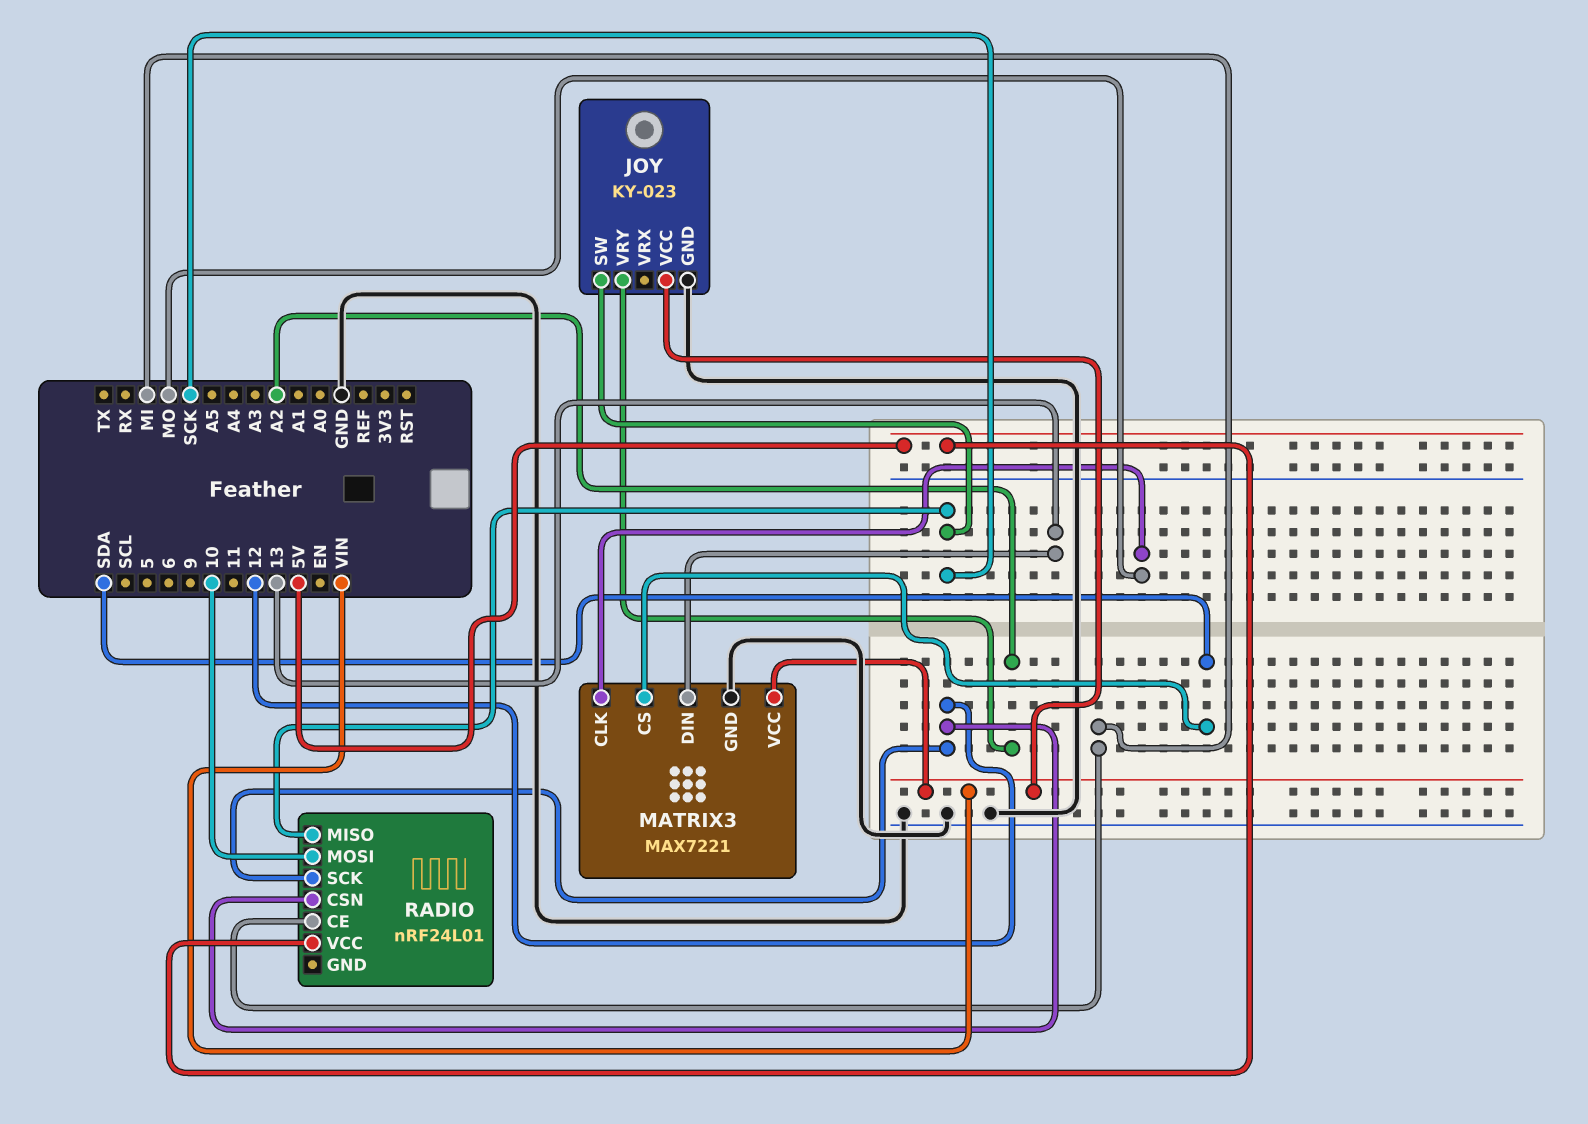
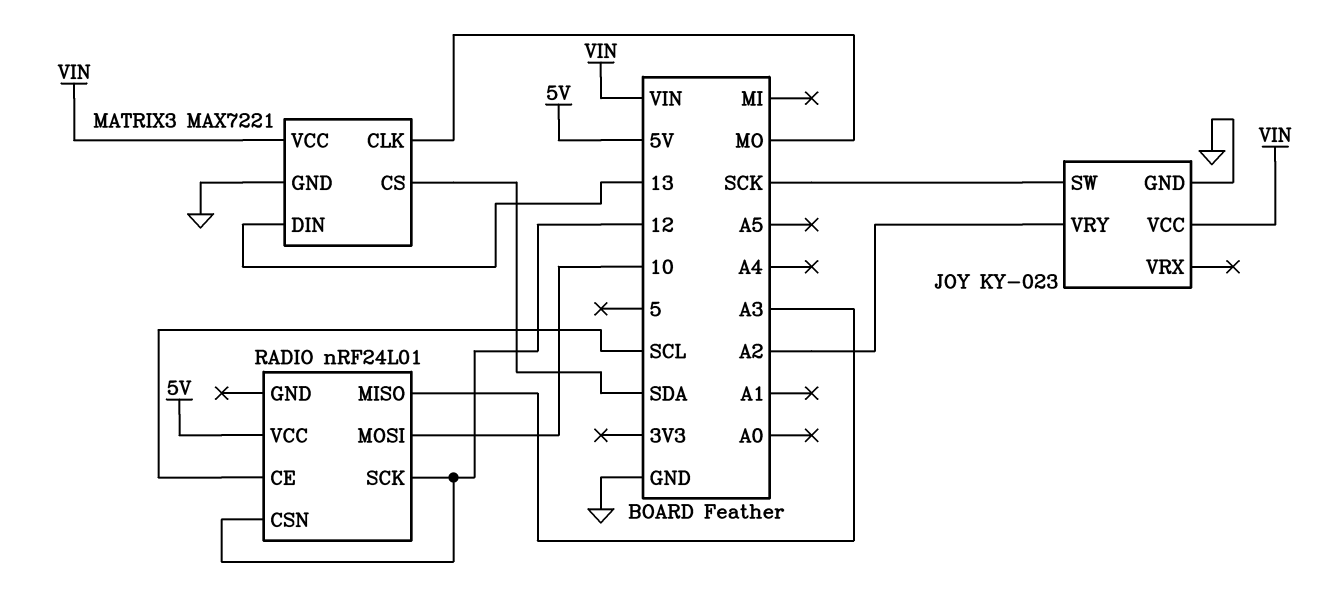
RADIO pin CE: MI -> SCL
RADIO pin MISO: SCK -> A3

